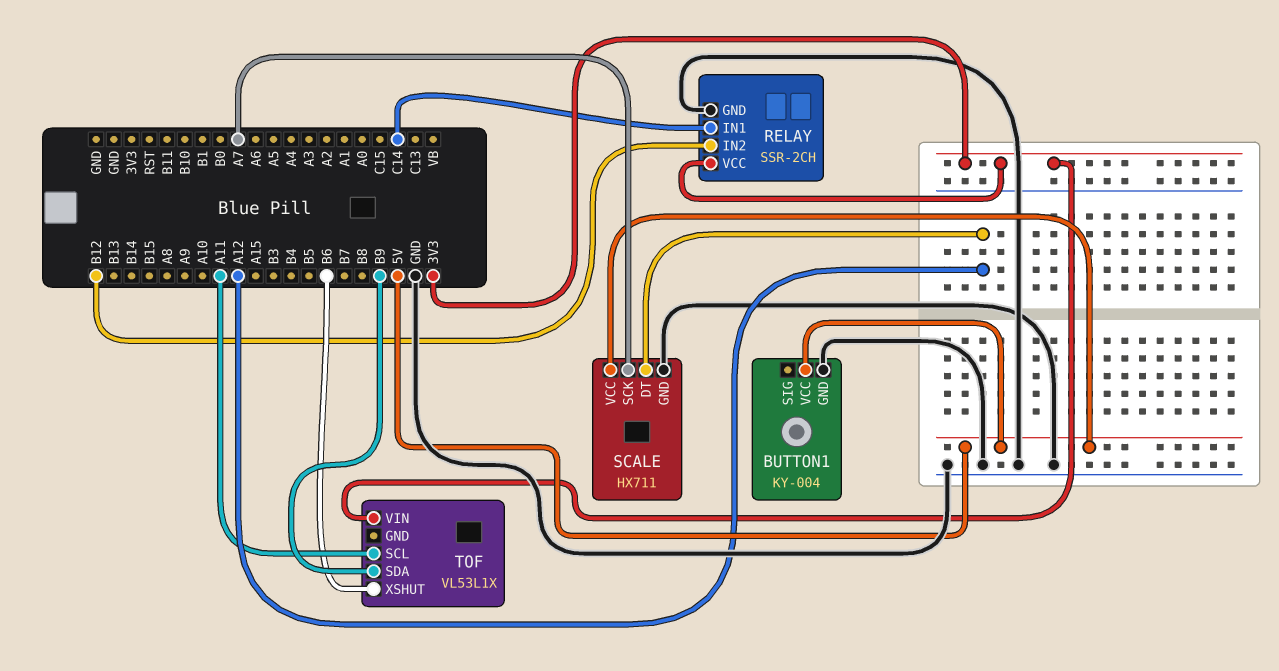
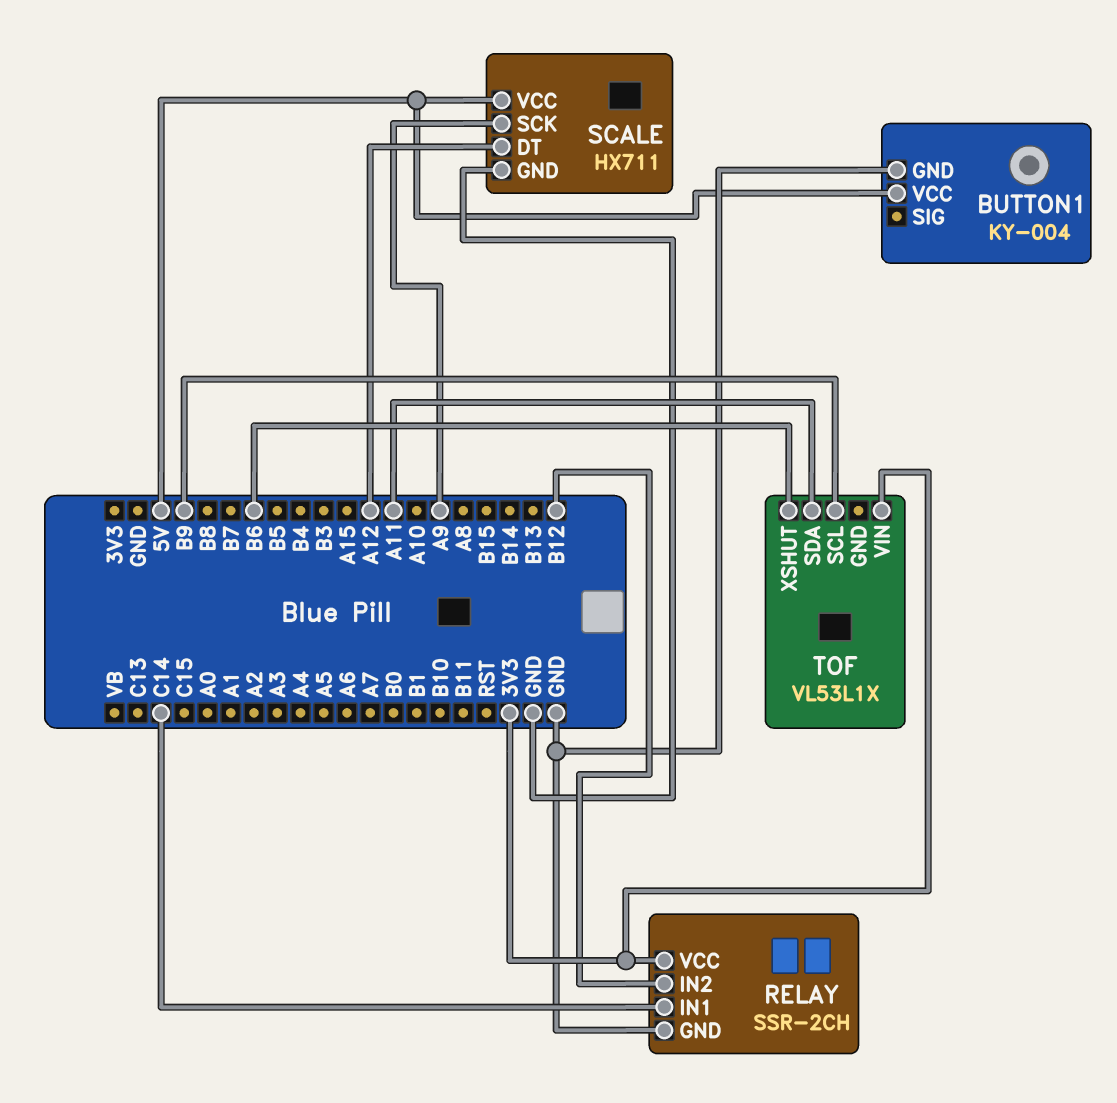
SCALE pin SCK: A7 -> A9
TOF pin SCL: A11 -> B9
TOF pin SDA: B9 -> A11

